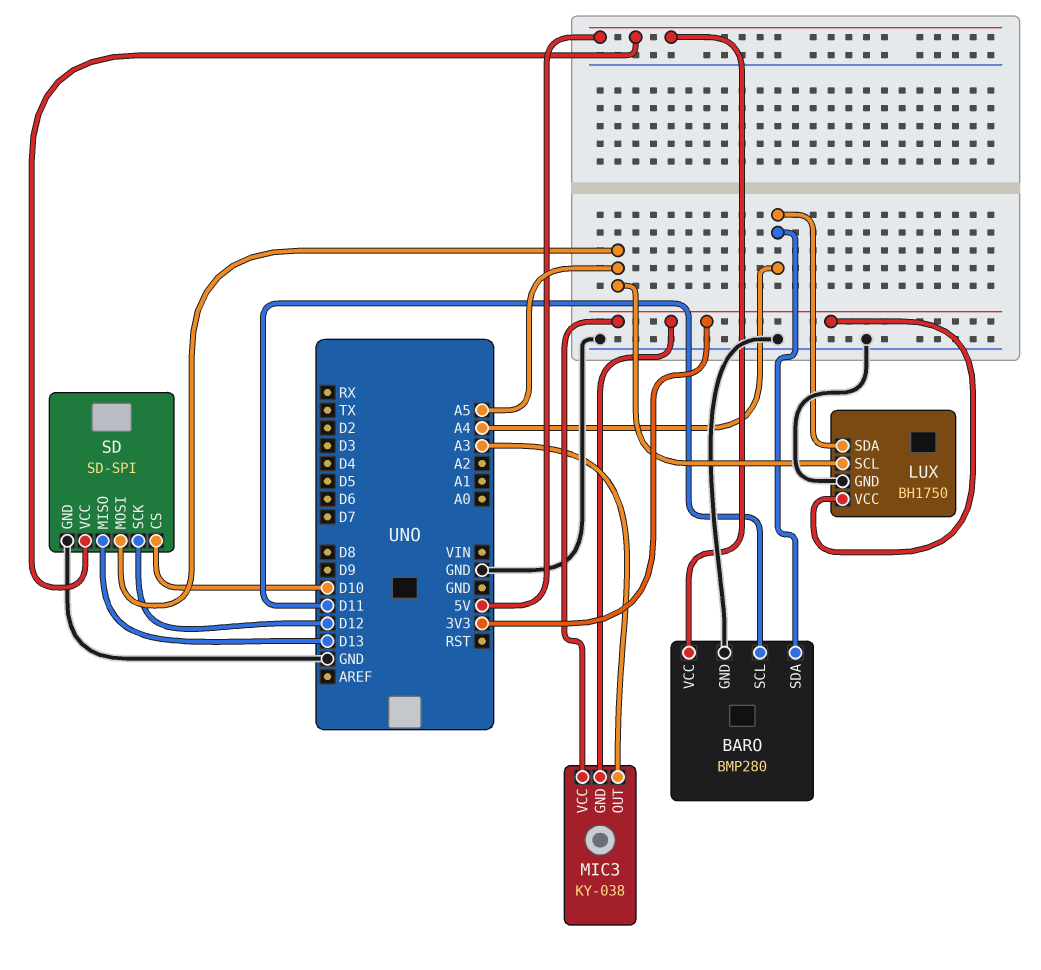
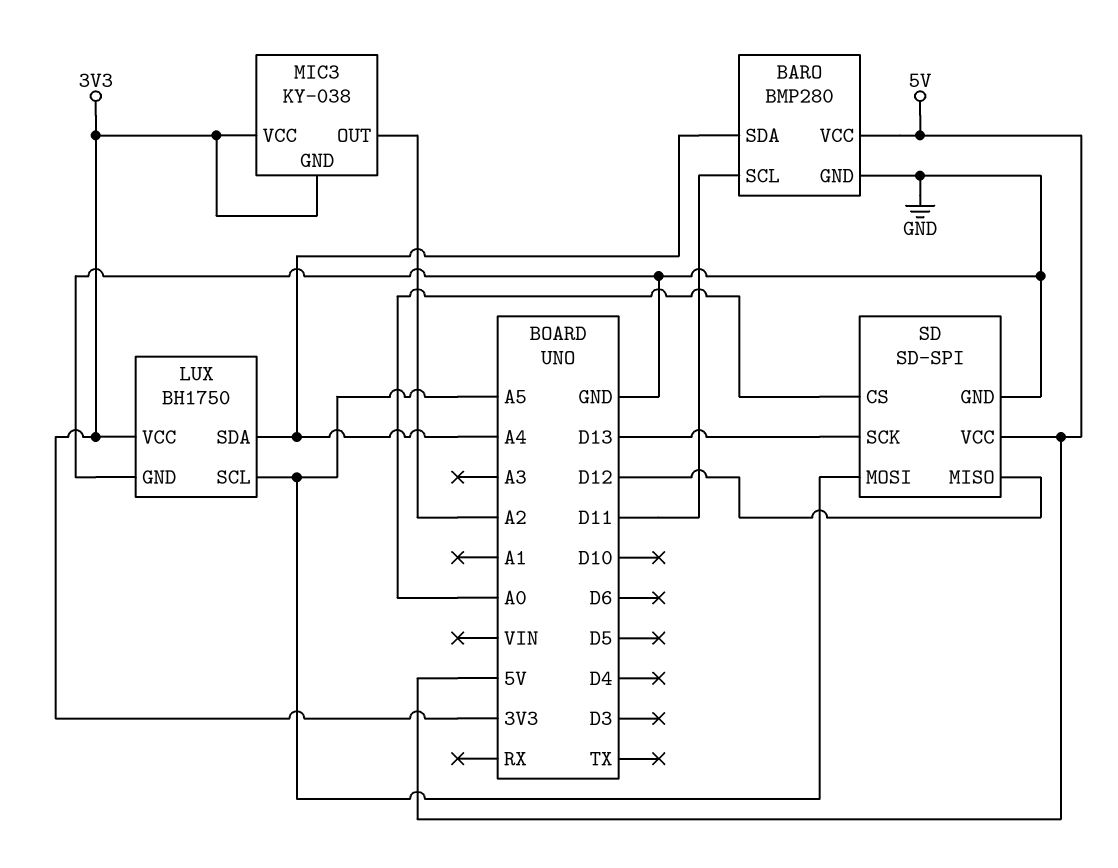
MIC3 pin OUT: A3 -> A2
SD pin CS: D10 -> A0
SD pin MISO: D13 -> D12
SD pin SCK: D12 -> D13

